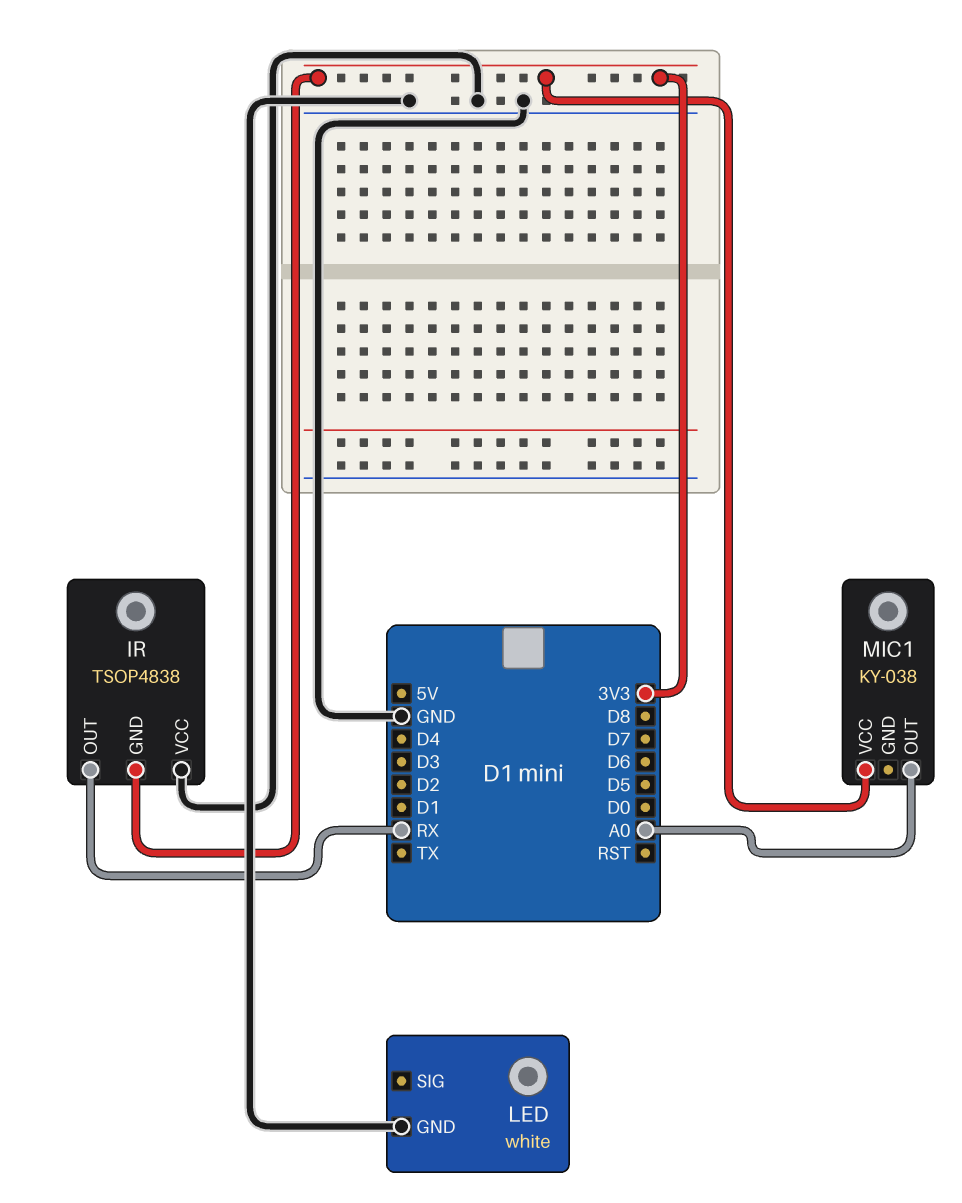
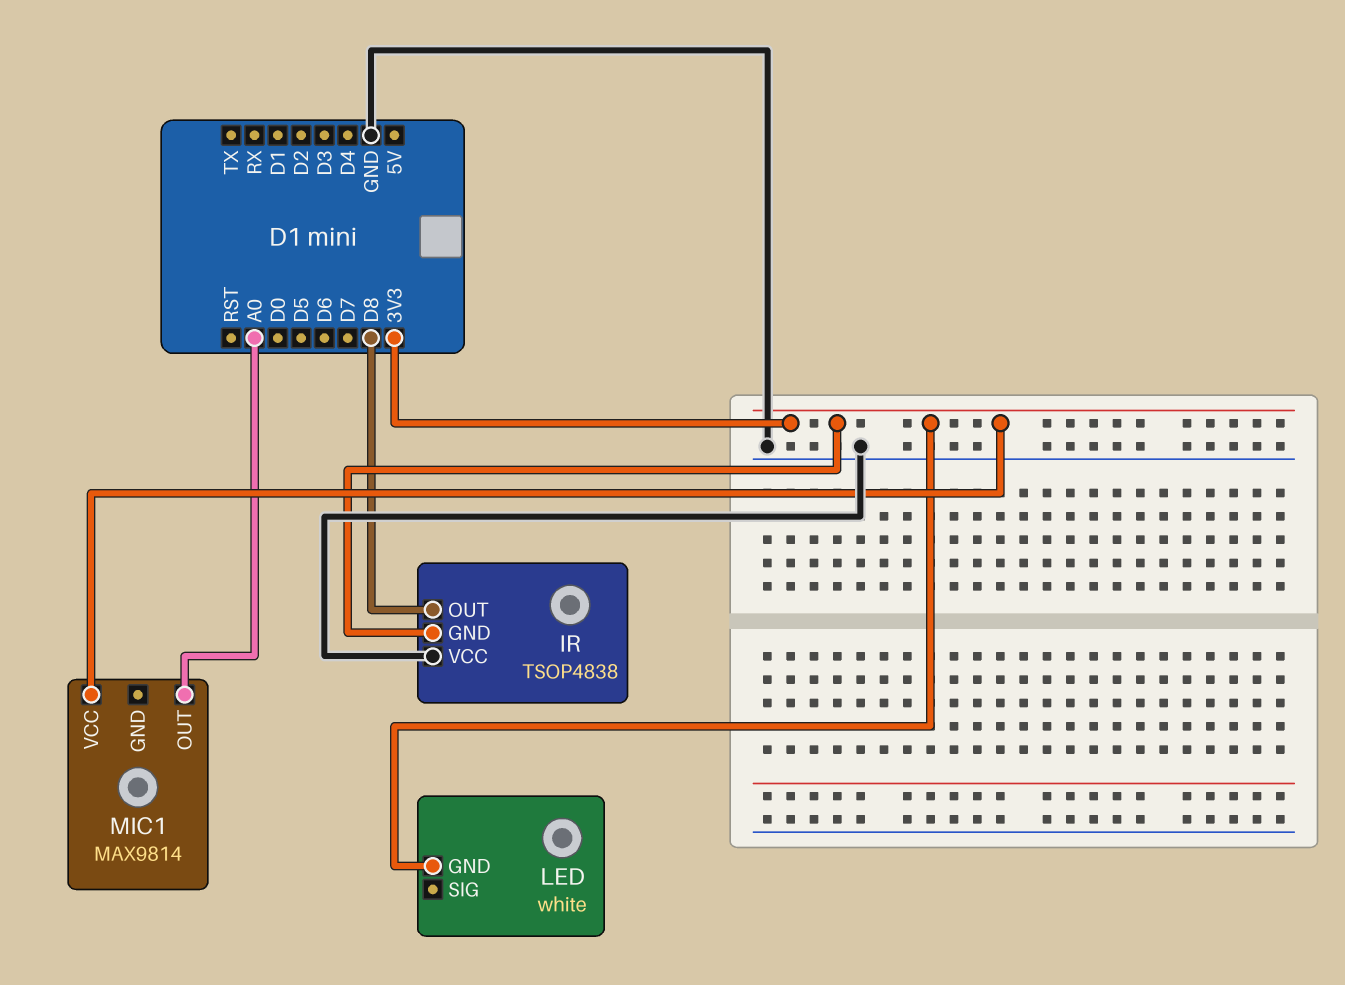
IR pin OUT: RX -> D8
LED pin GND: GND -> 3V3
MIC1: KY-038 -> MAX9814

